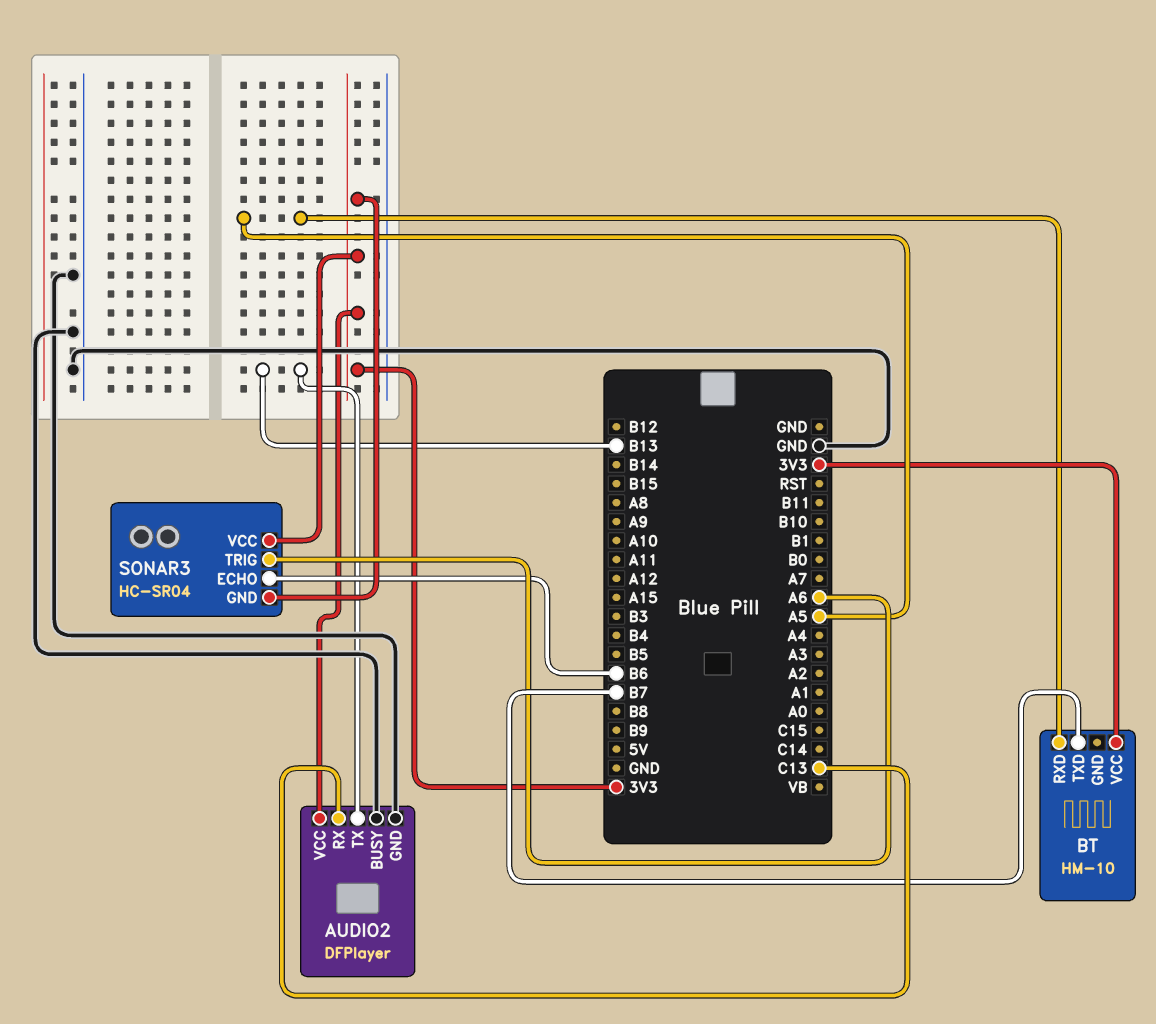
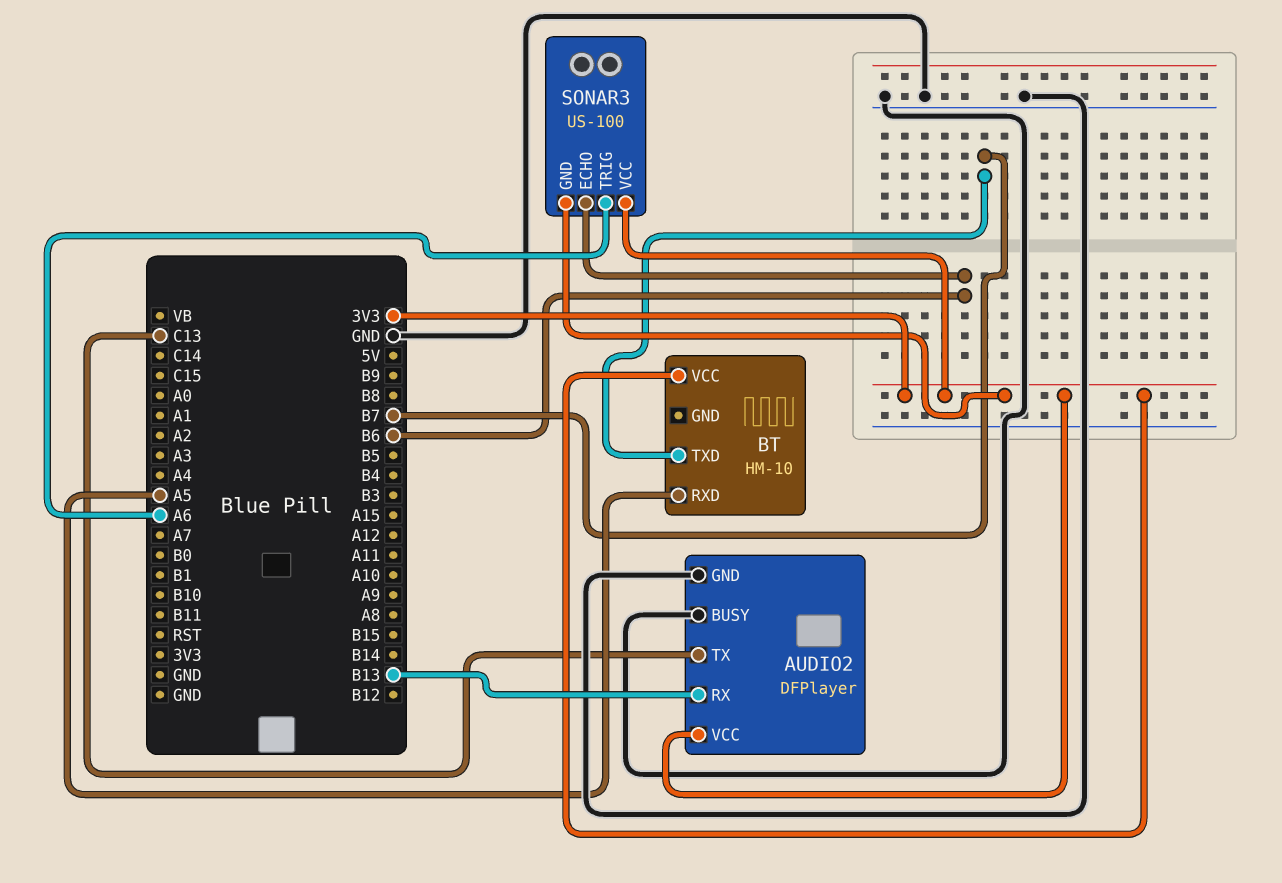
AUDIO2 pin RX: C13 -> B13
AUDIO2 pin TX: B13 -> C13
SONAR3: HC-SR04 -> US-100

